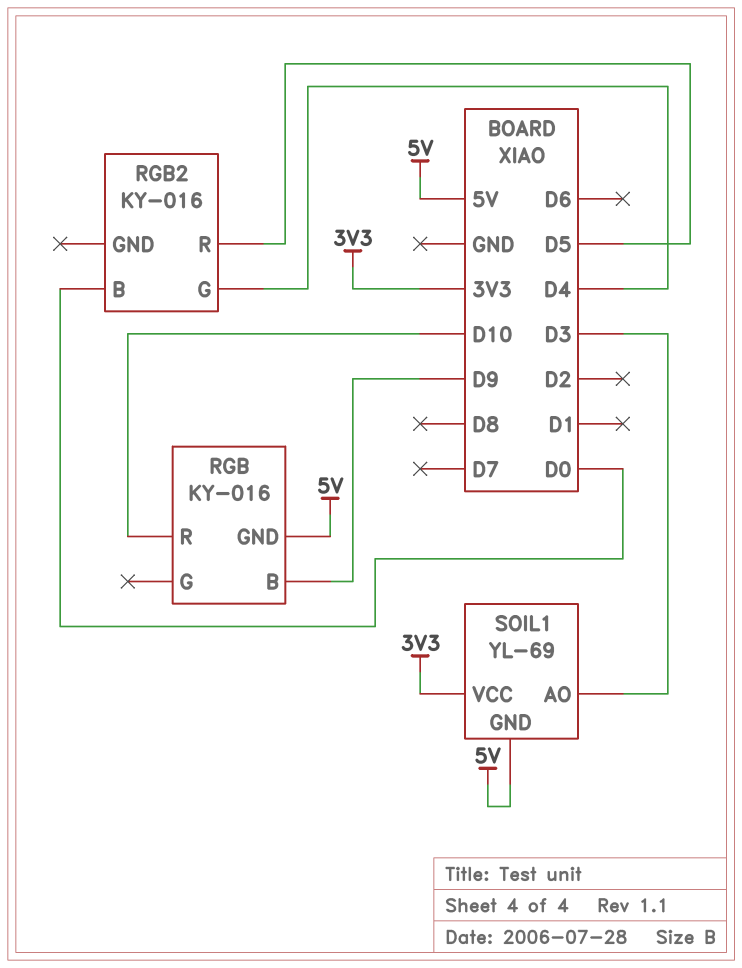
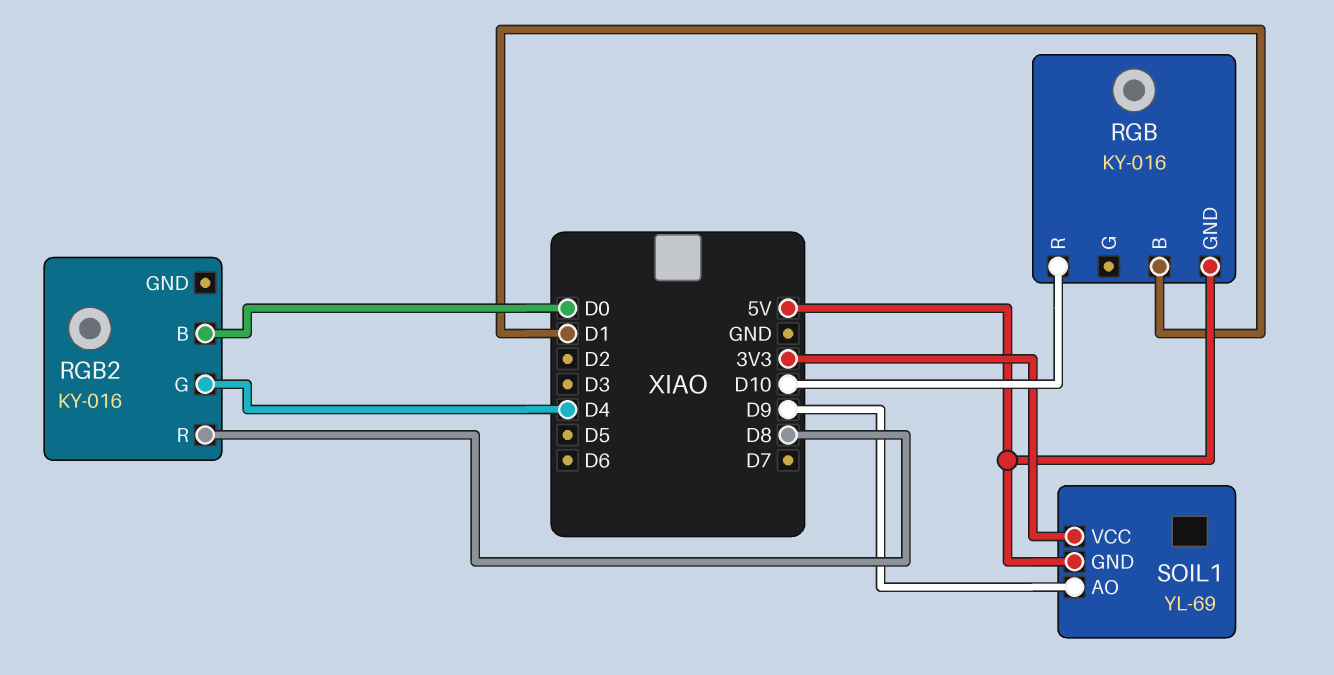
RGB pin B: D9 -> D1
RGB2 pin R: D5 -> D8
SOIL1 pin AO: D3 -> D9

